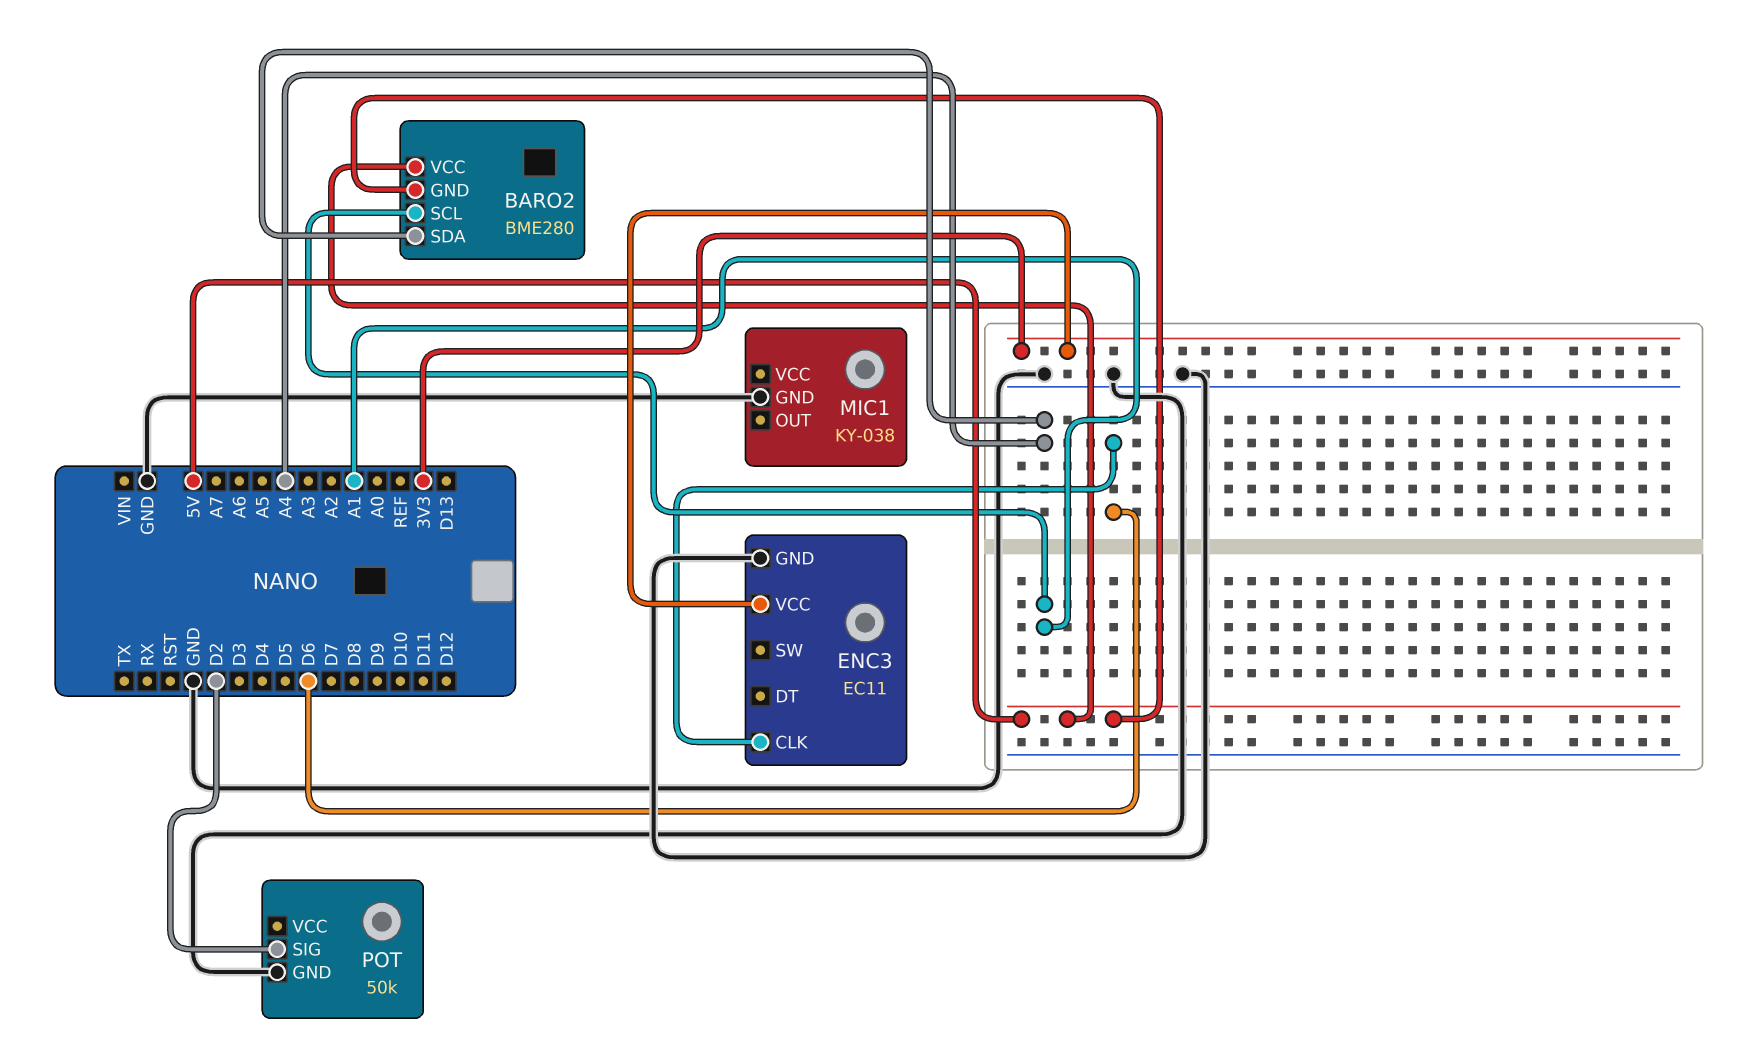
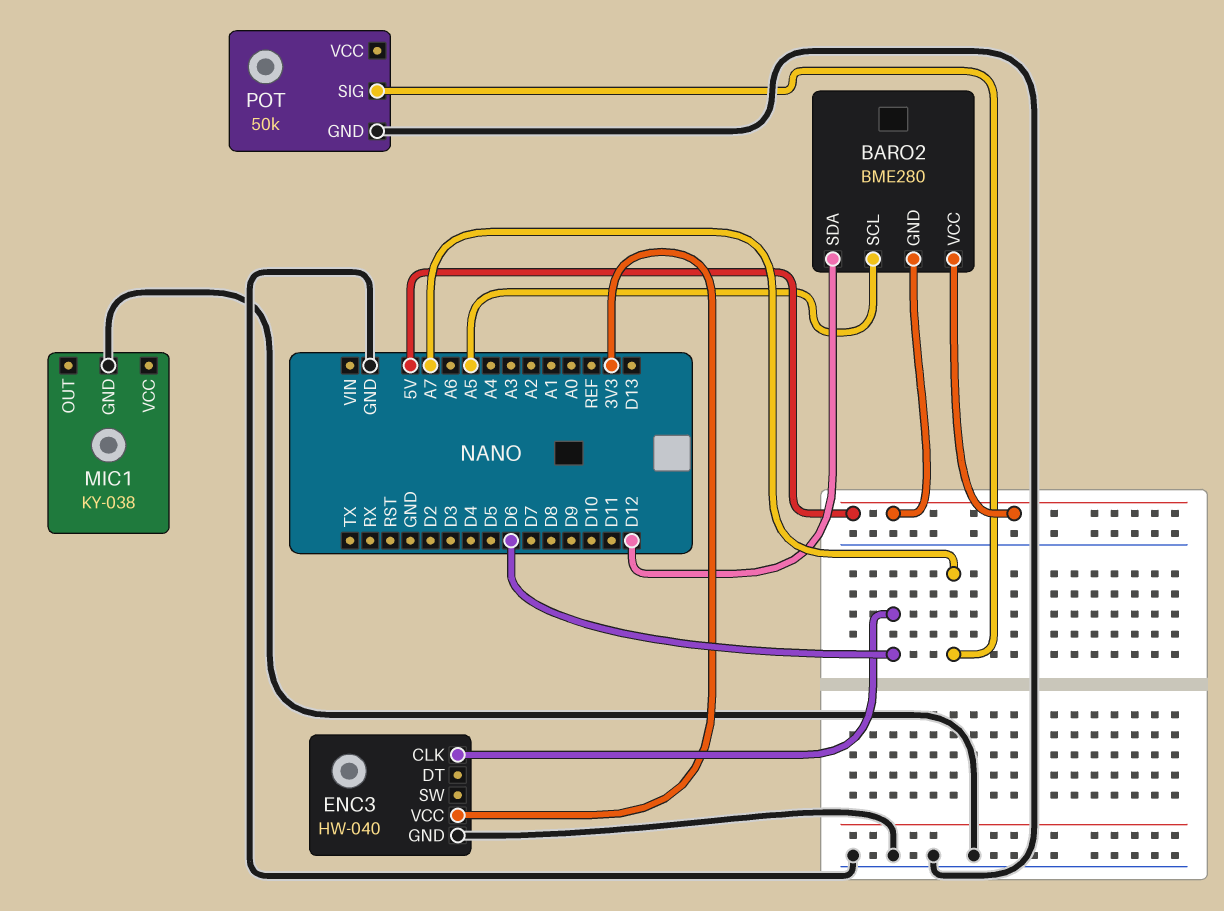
BARO2 pin SCL: A1 -> A5
BARO2 pin SDA: A4 -> D12
ENC3: EC11 -> HW-040
POT pin SIG: D2 -> A7

